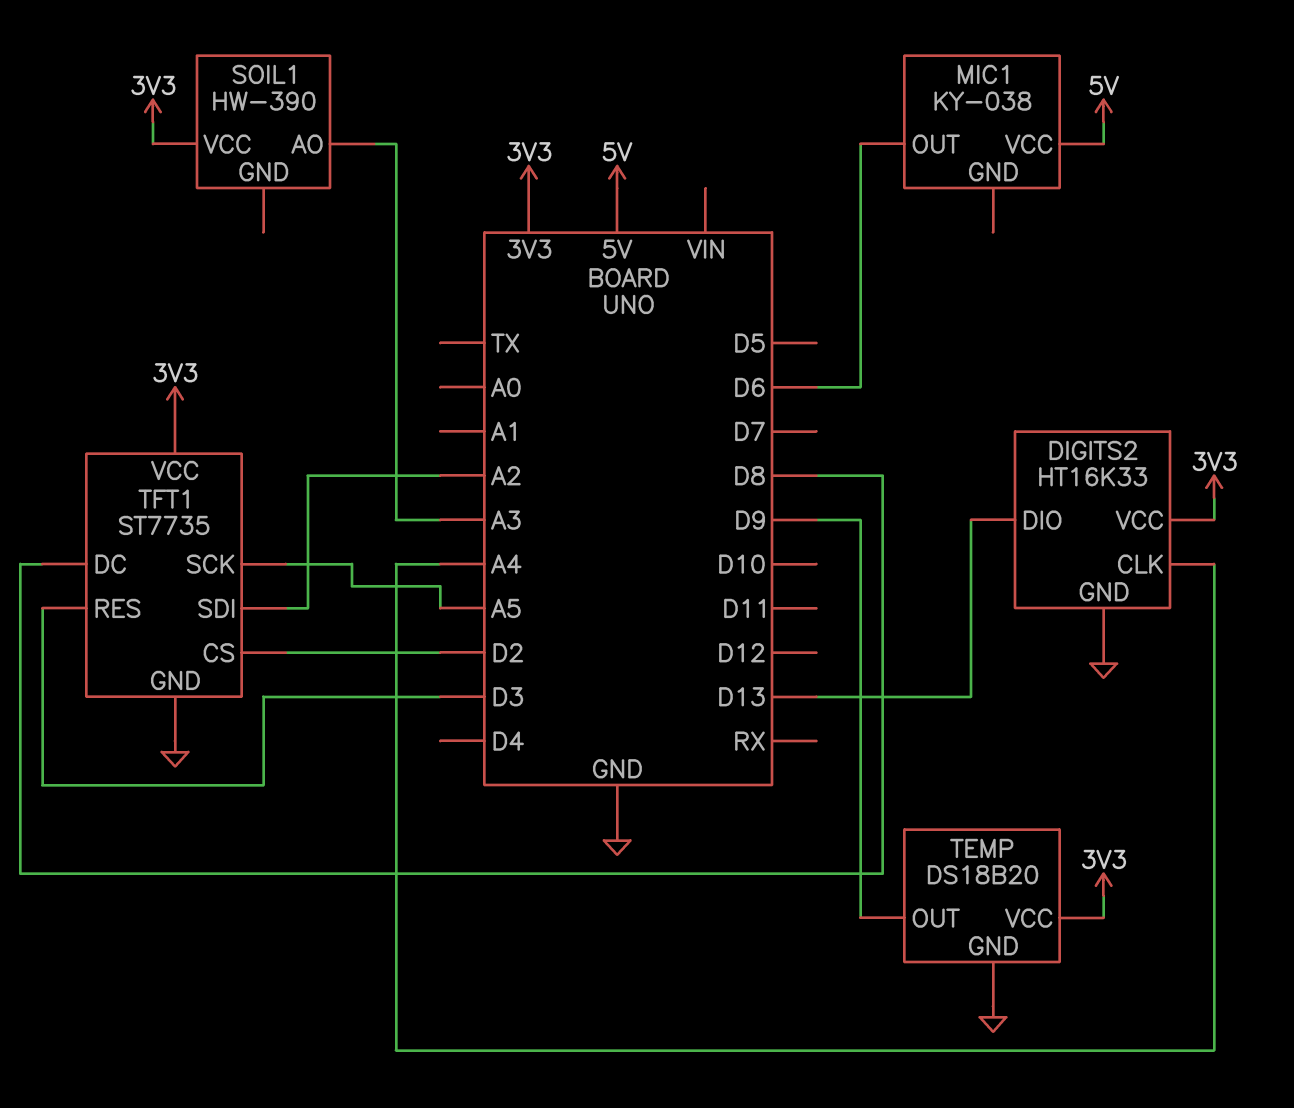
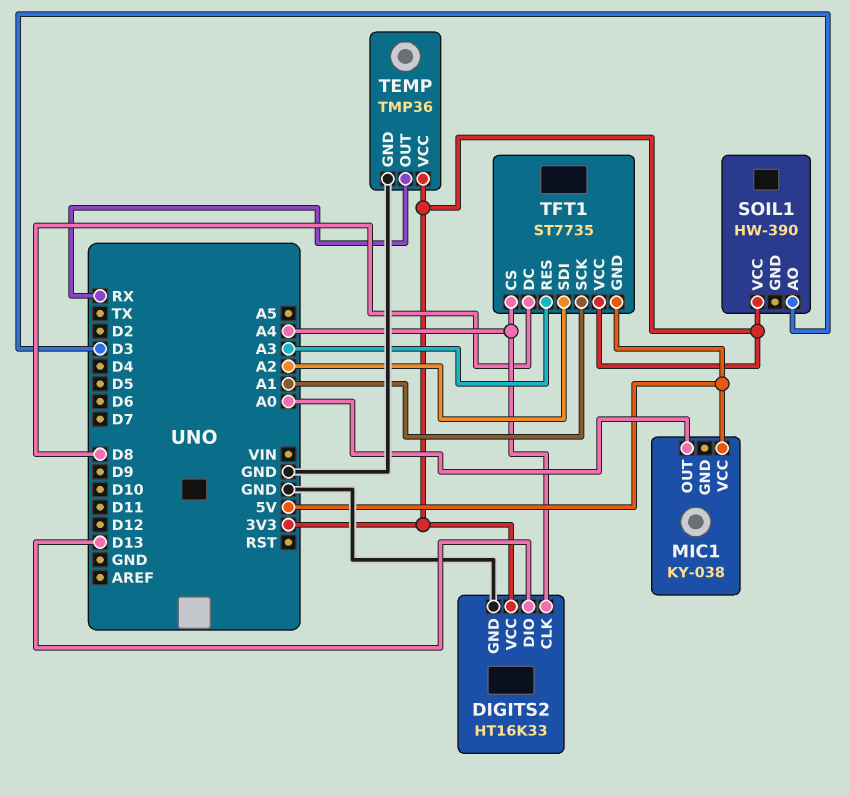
MIC1 pin OUT: D6 -> A0
SOIL1 pin AO: A3 -> D3
TEMP: DS18B20 -> TMP36
TEMP pin OUT: D9 -> RX
TFT1 pin CS: D2 -> A4
TFT1 pin GND: GND -> 5V
TFT1 pin RES: D3 -> A3
TFT1 pin SCK: A5 -> A1

